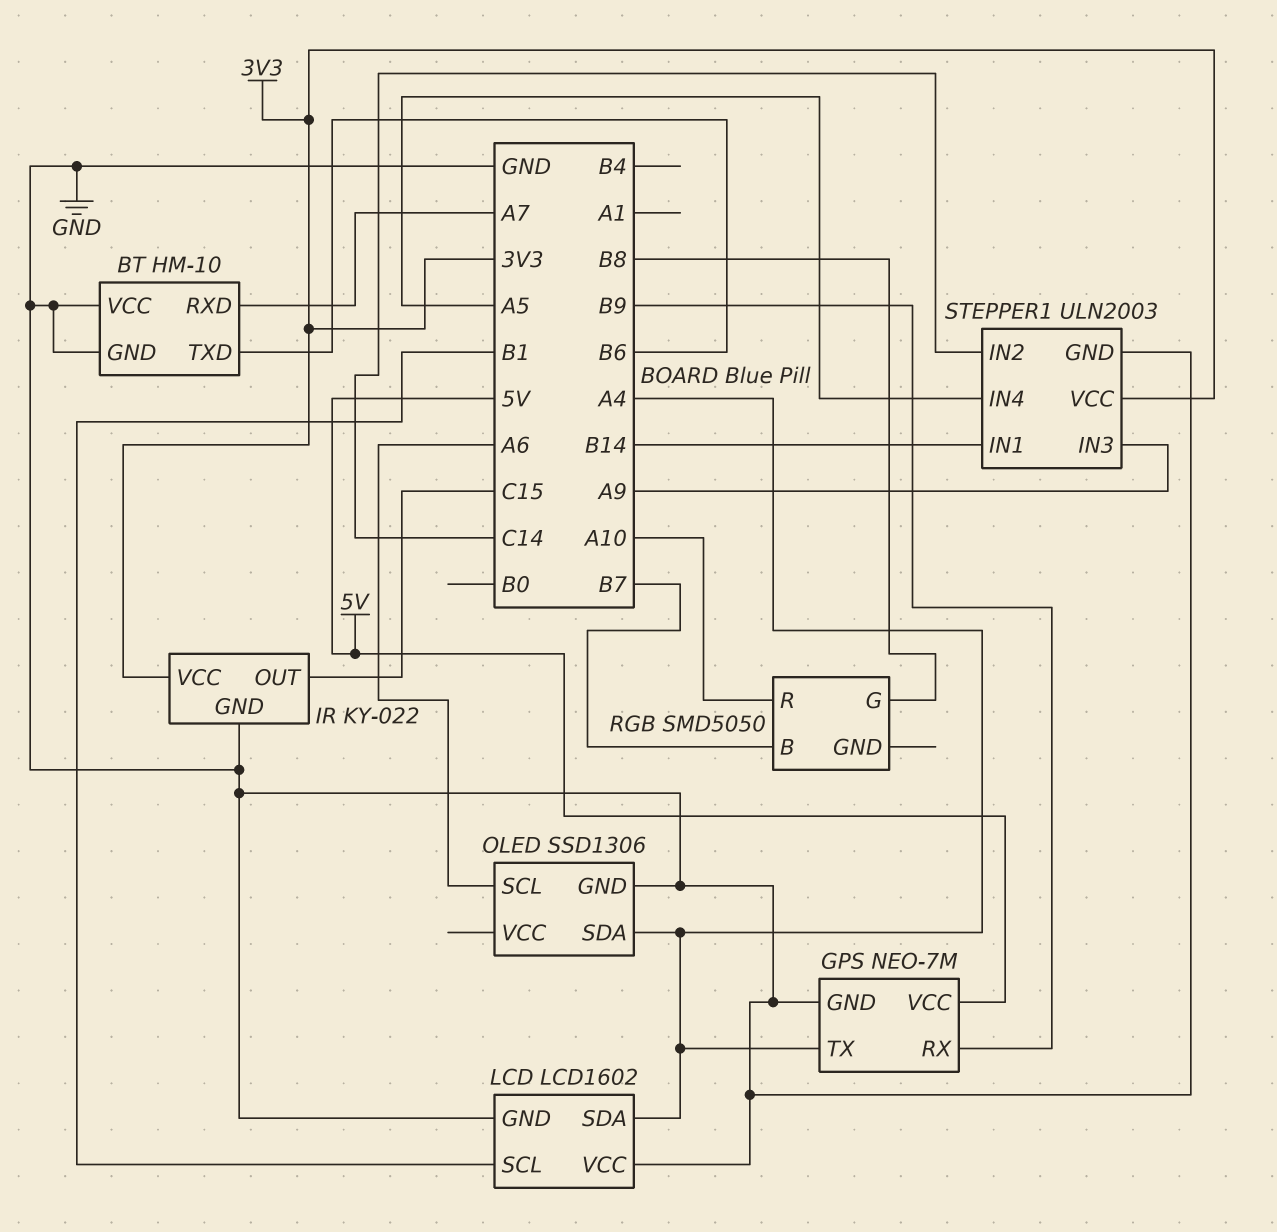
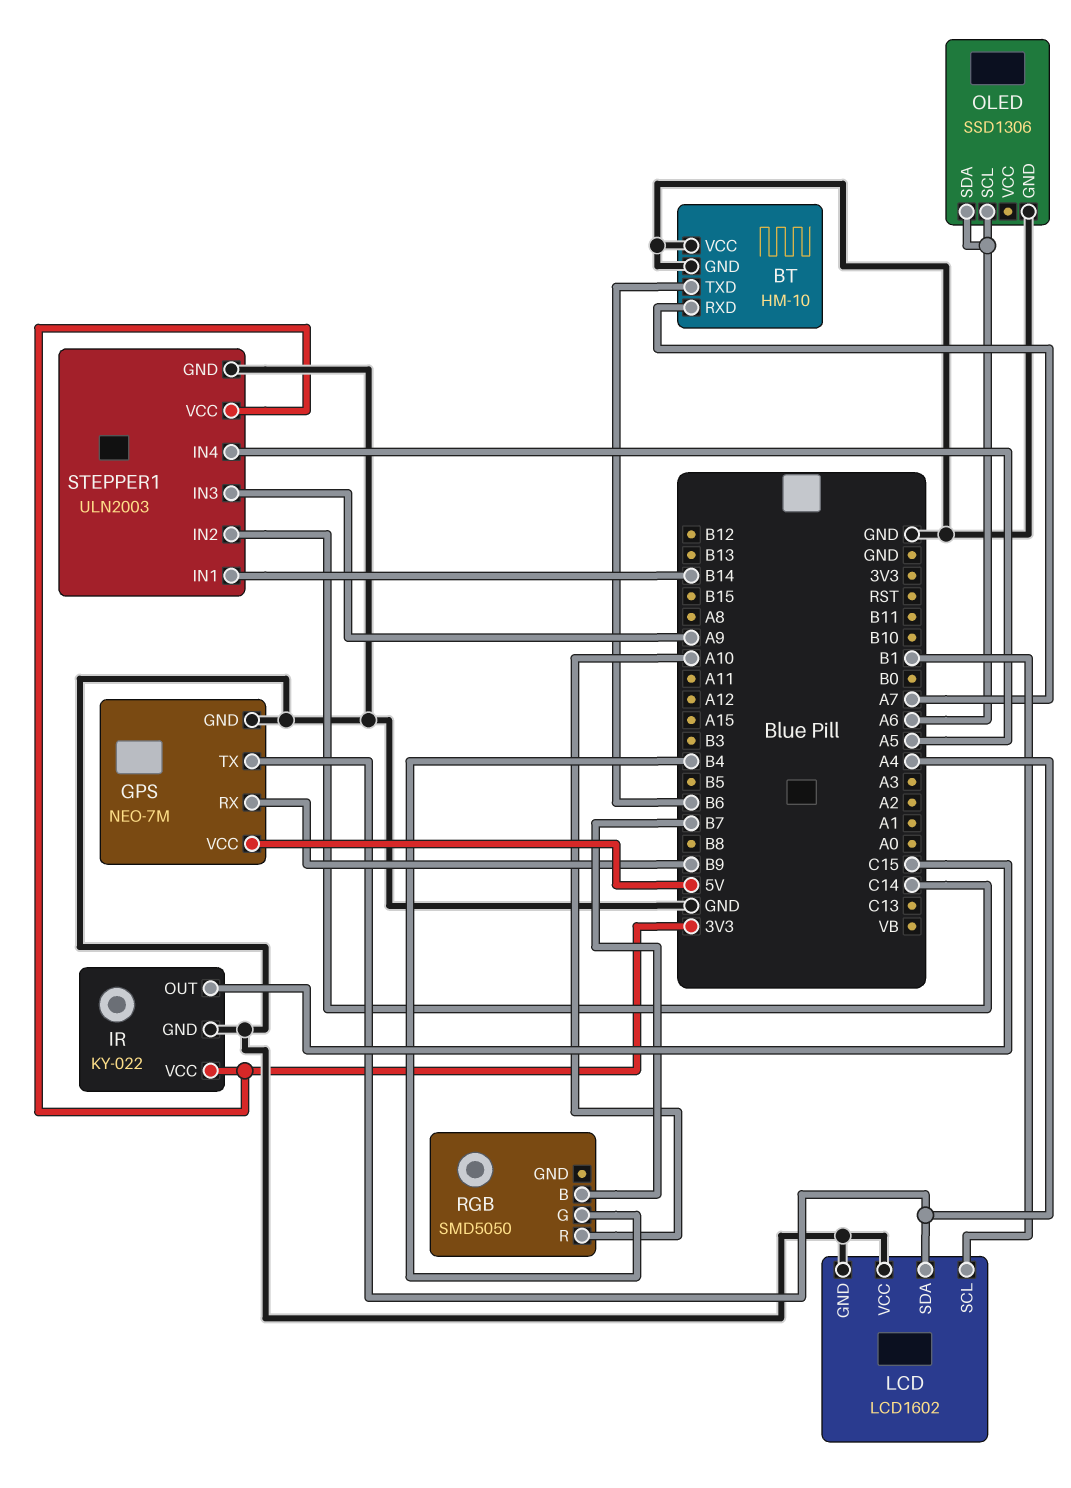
OLED pin SDA: A4 -> A6
RGB pin G: B8 -> B4

